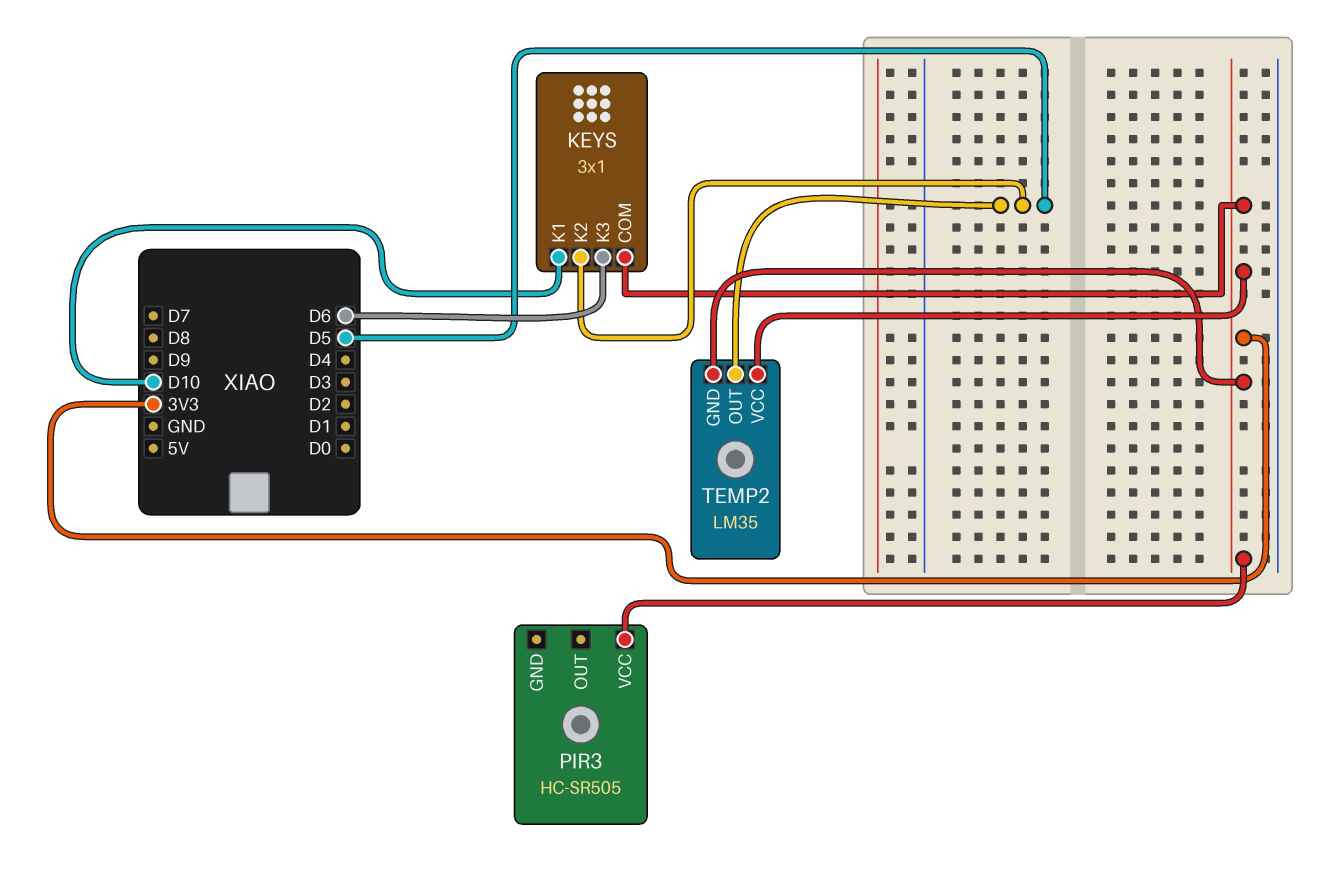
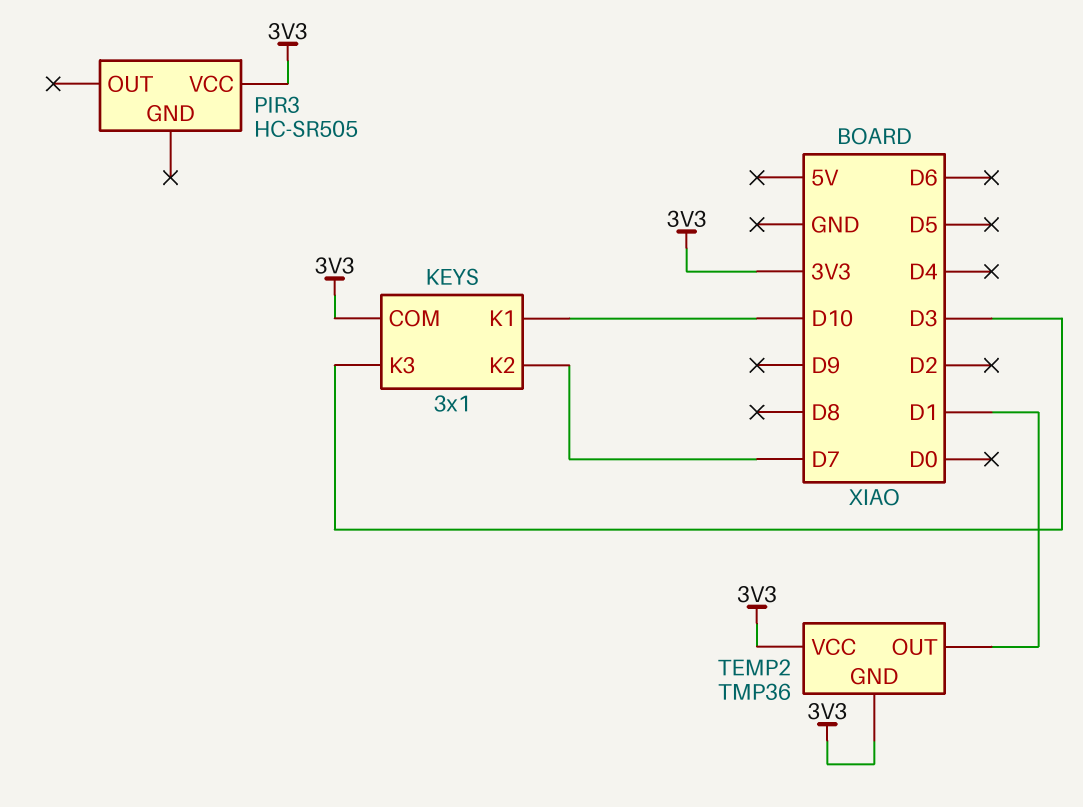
KEYS pin K2: D5 -> D7
KEYS pin K3: D6 -> D3
TEMP2: LM35 -> TMP36
TEMP2 pin OUT: D5 -> D1

